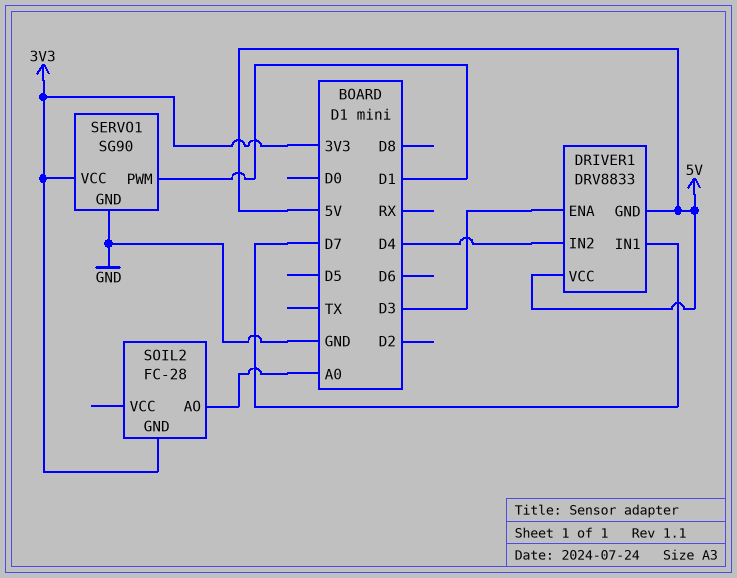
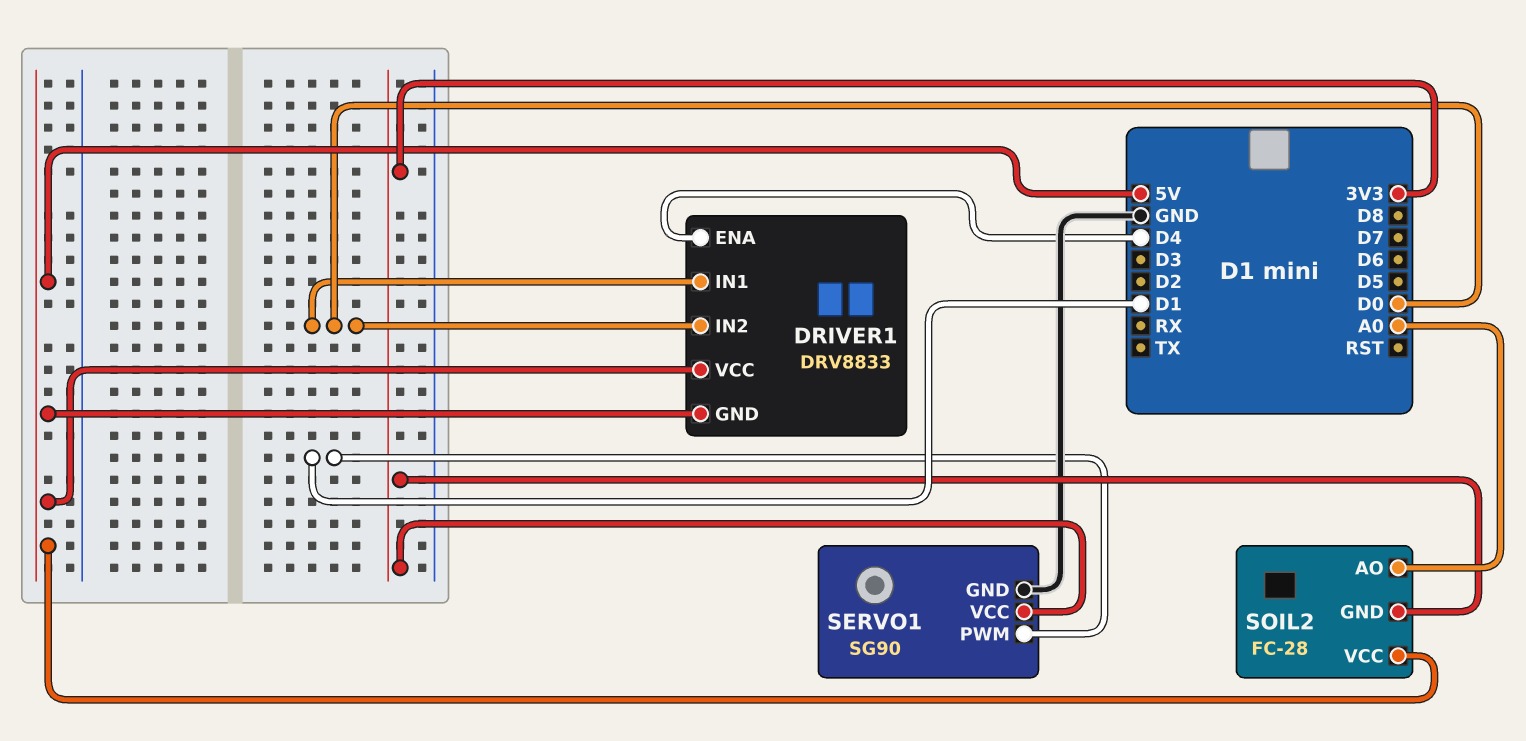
DRIVER1 pin ENA: D3 -> D4
DRIVER1 pin IN1: D7 -> D0
DRIVER1 pin IN2: D4 -> D0
SOIL2 pin VCC: none -> 5V

